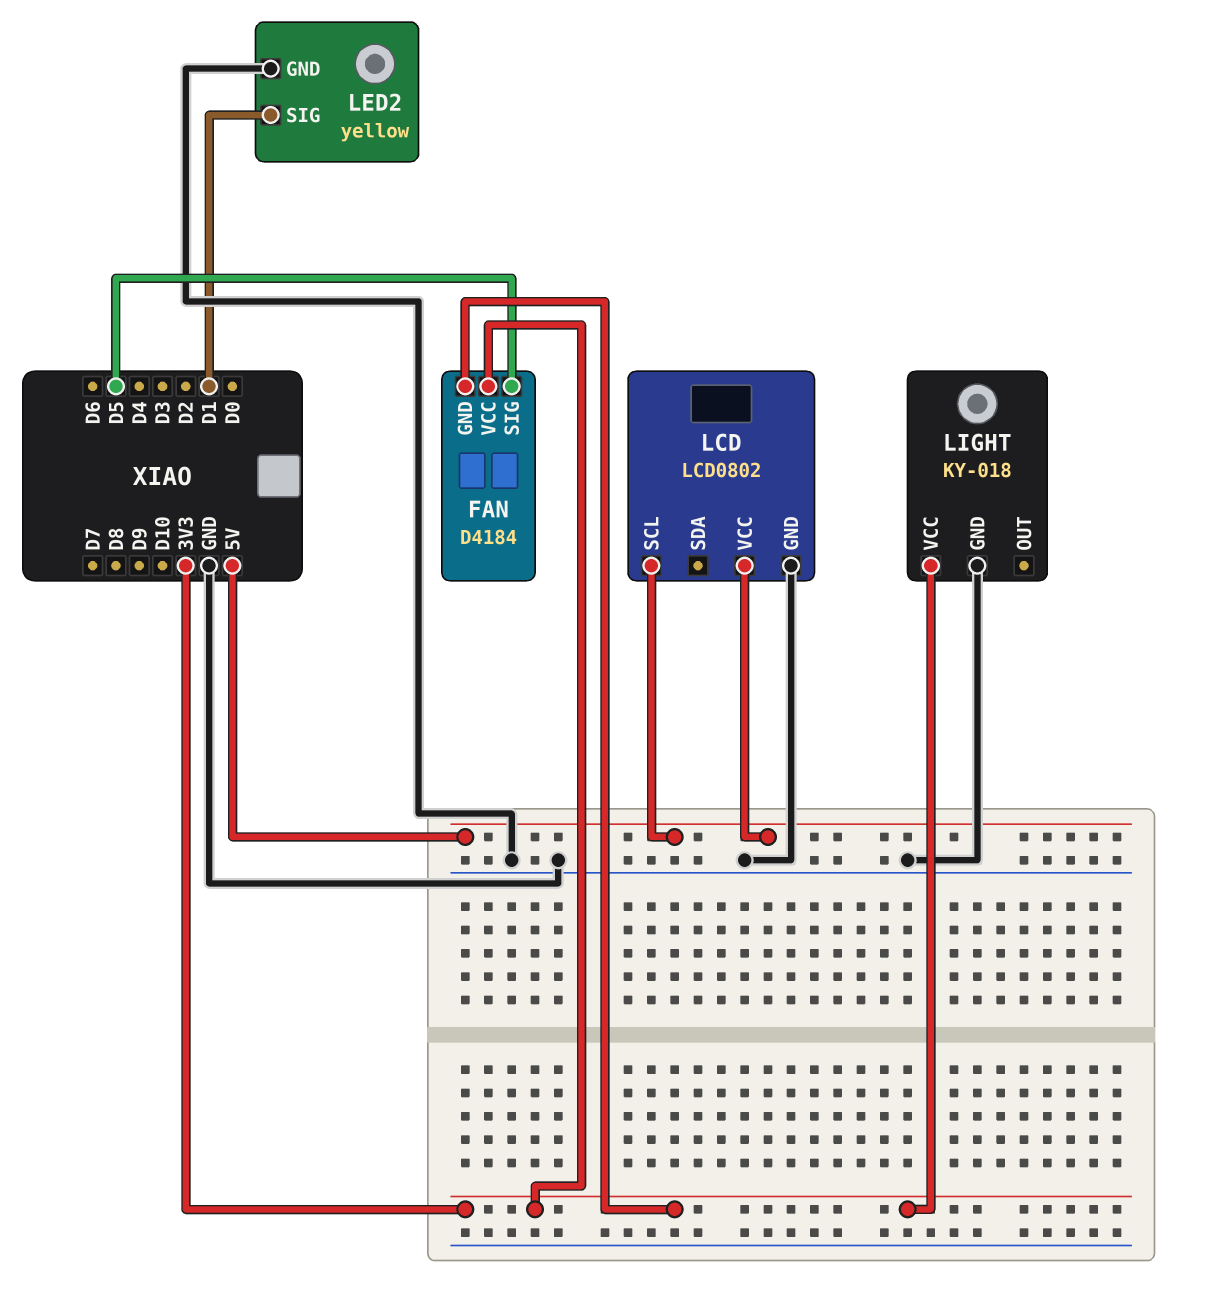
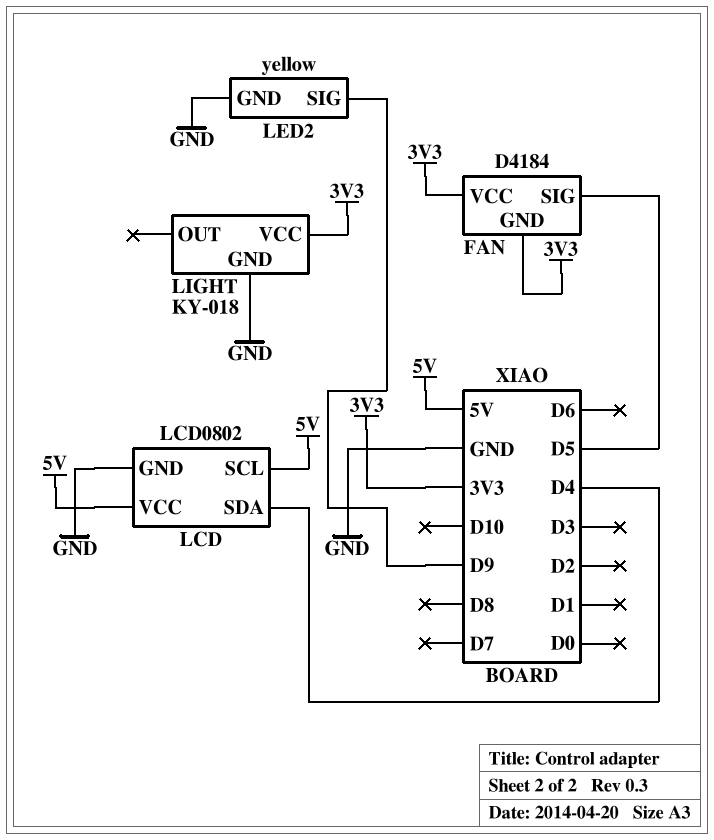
LCD pin SDA: none -> D4
LED2 pin SIG: D1 -> D9

